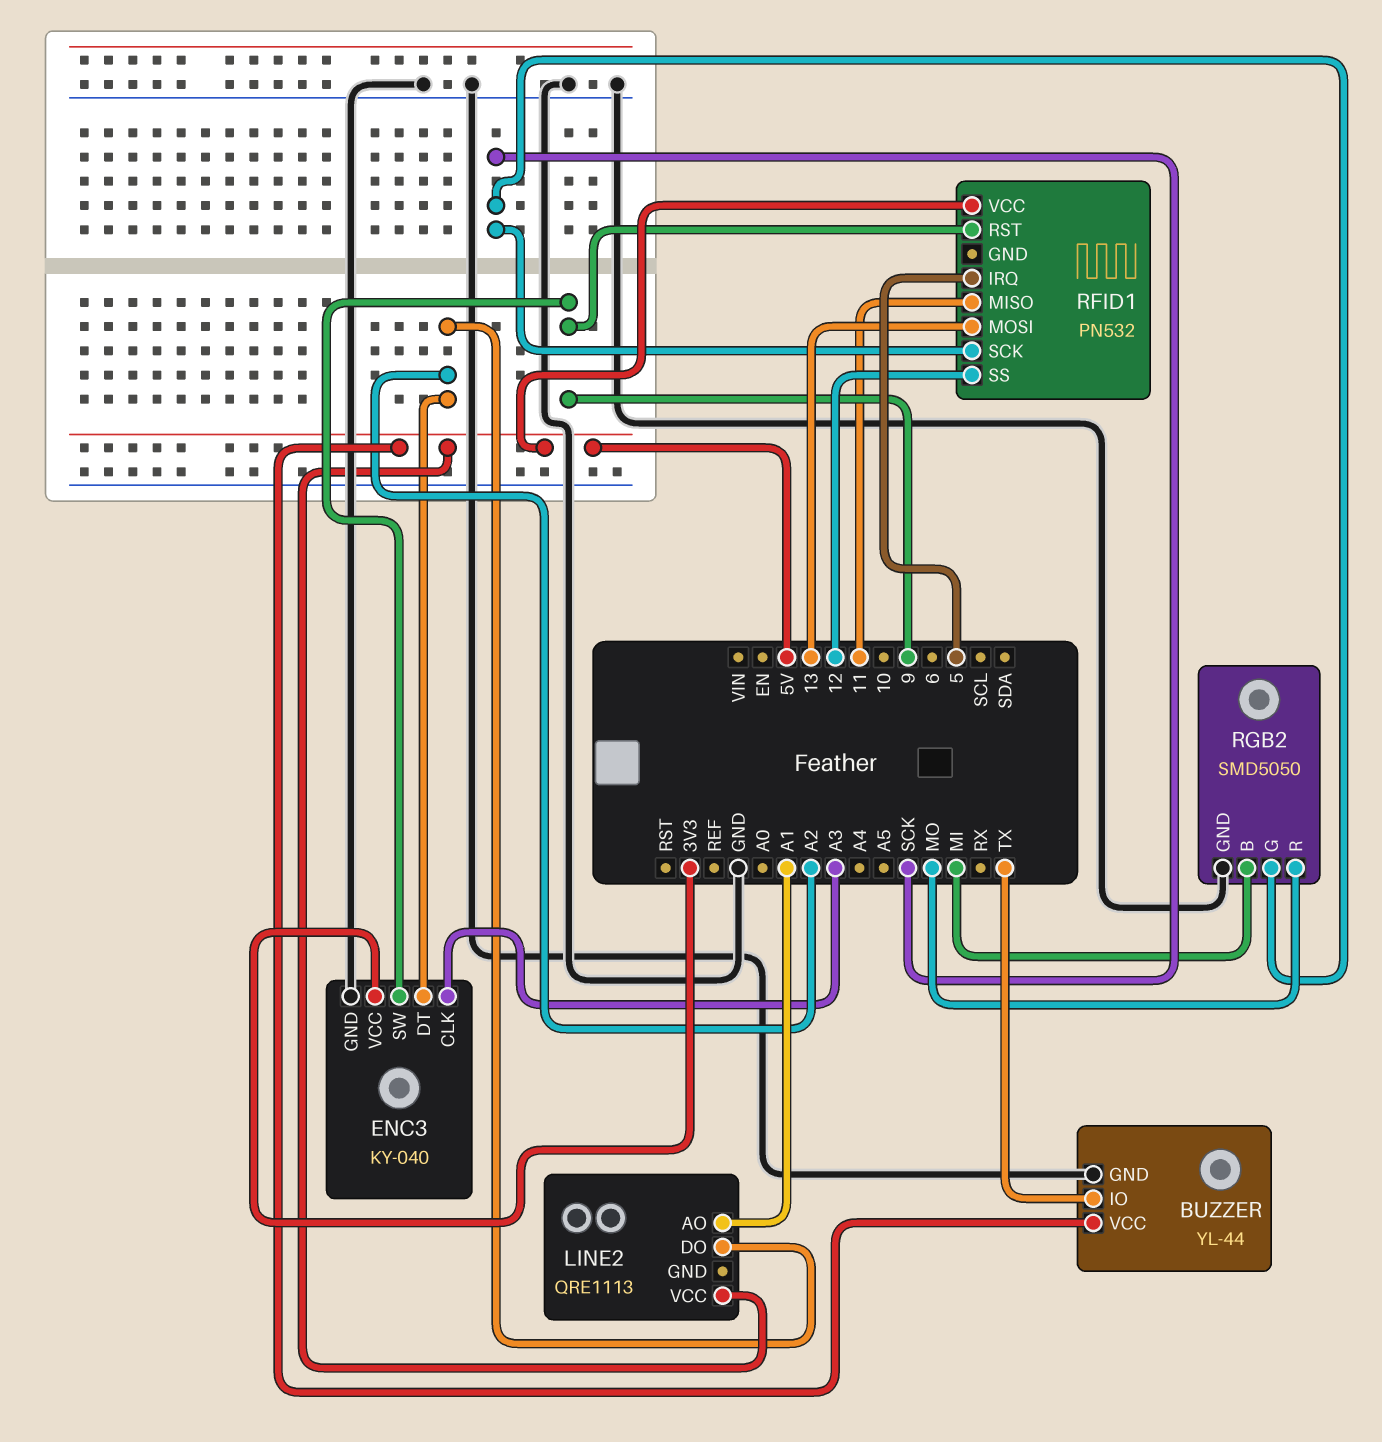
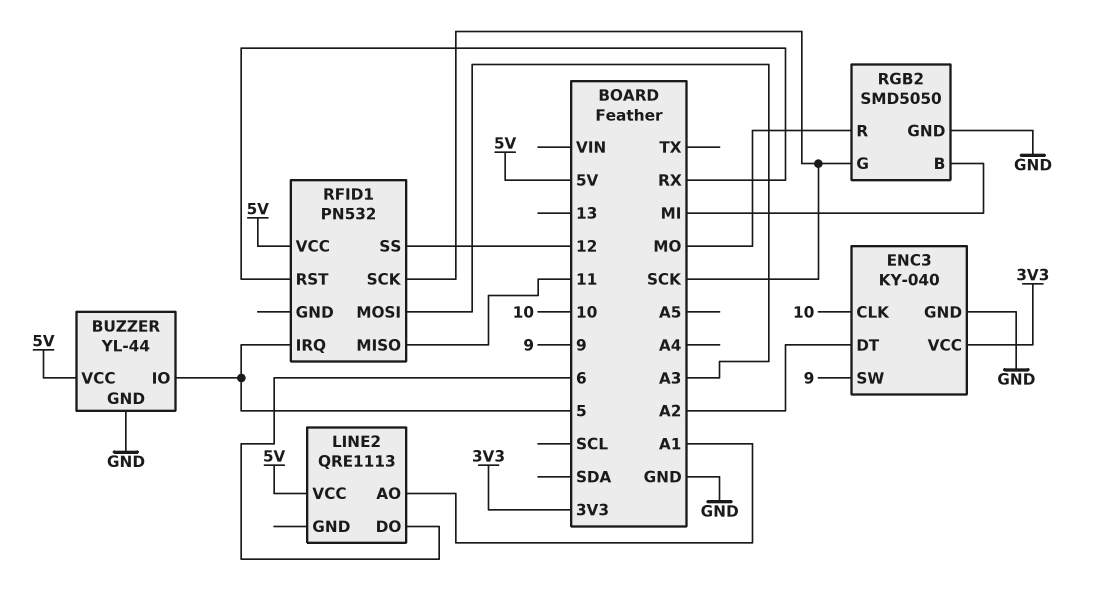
BUZZER pin IO: TX -> 5
ENC3 pin CLK: A3 -> 10
LINE2 pin DO: A2 -> 6
RFID1 pin MOSI: 13 -> A3
RFID1 pin RST: 9 -> RX

